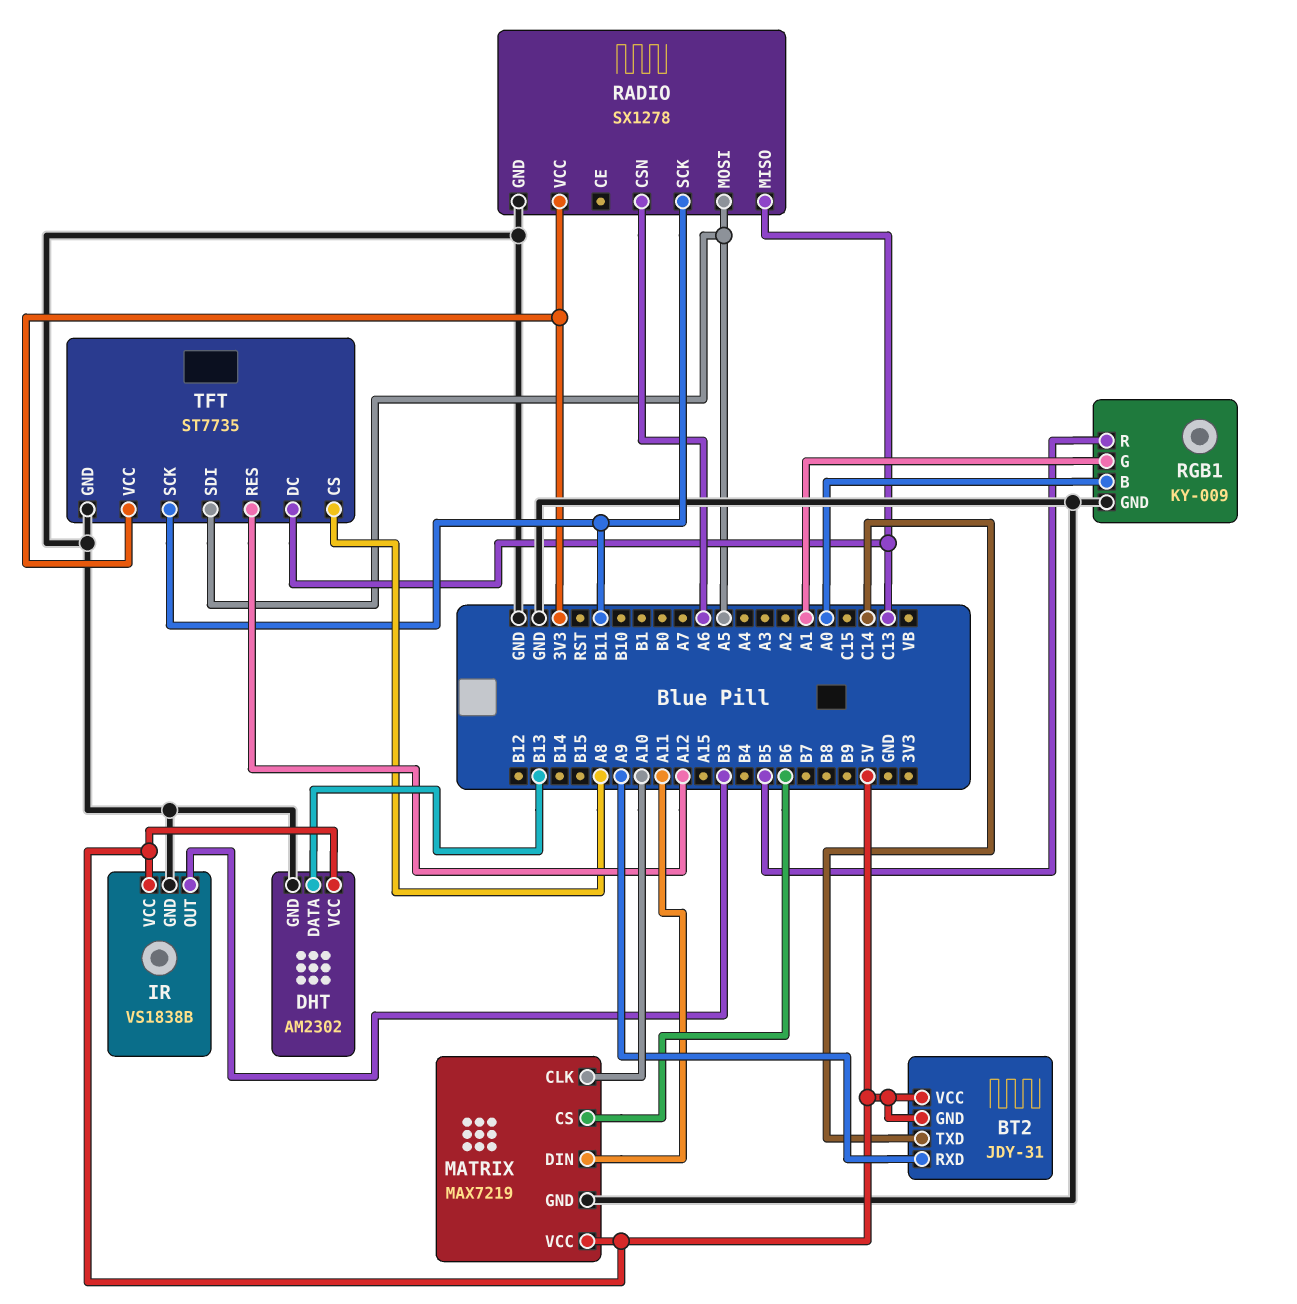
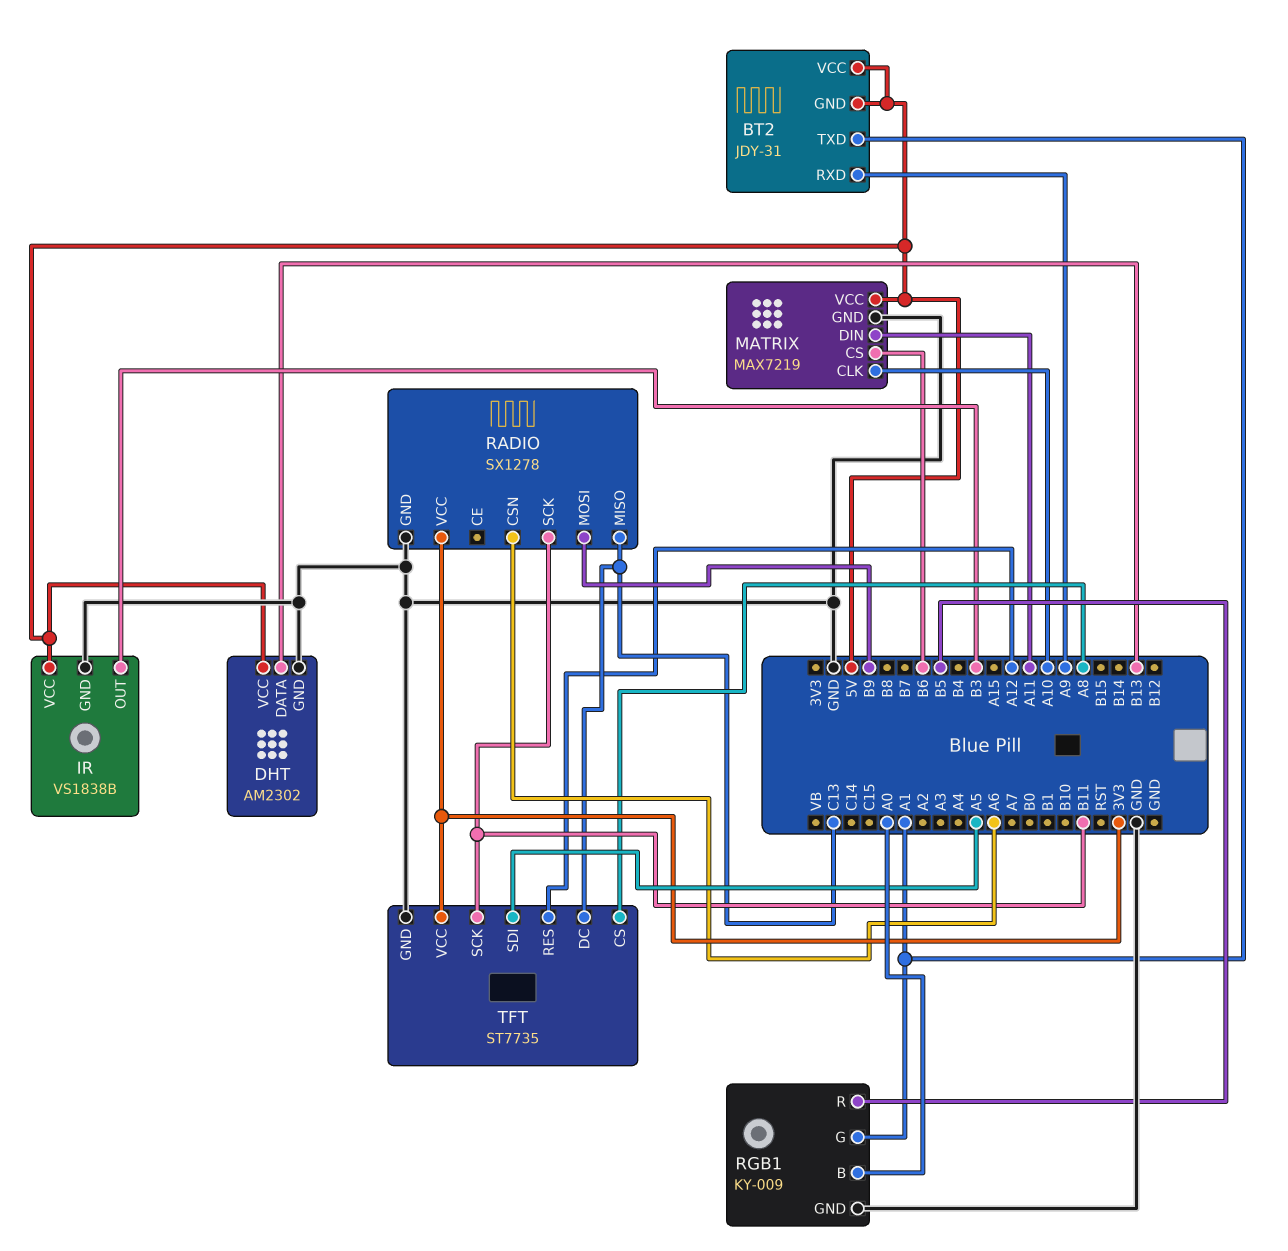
BT2 pin TXD: C14 -> A1
RADIO pin MOSI: A5 -> B9

